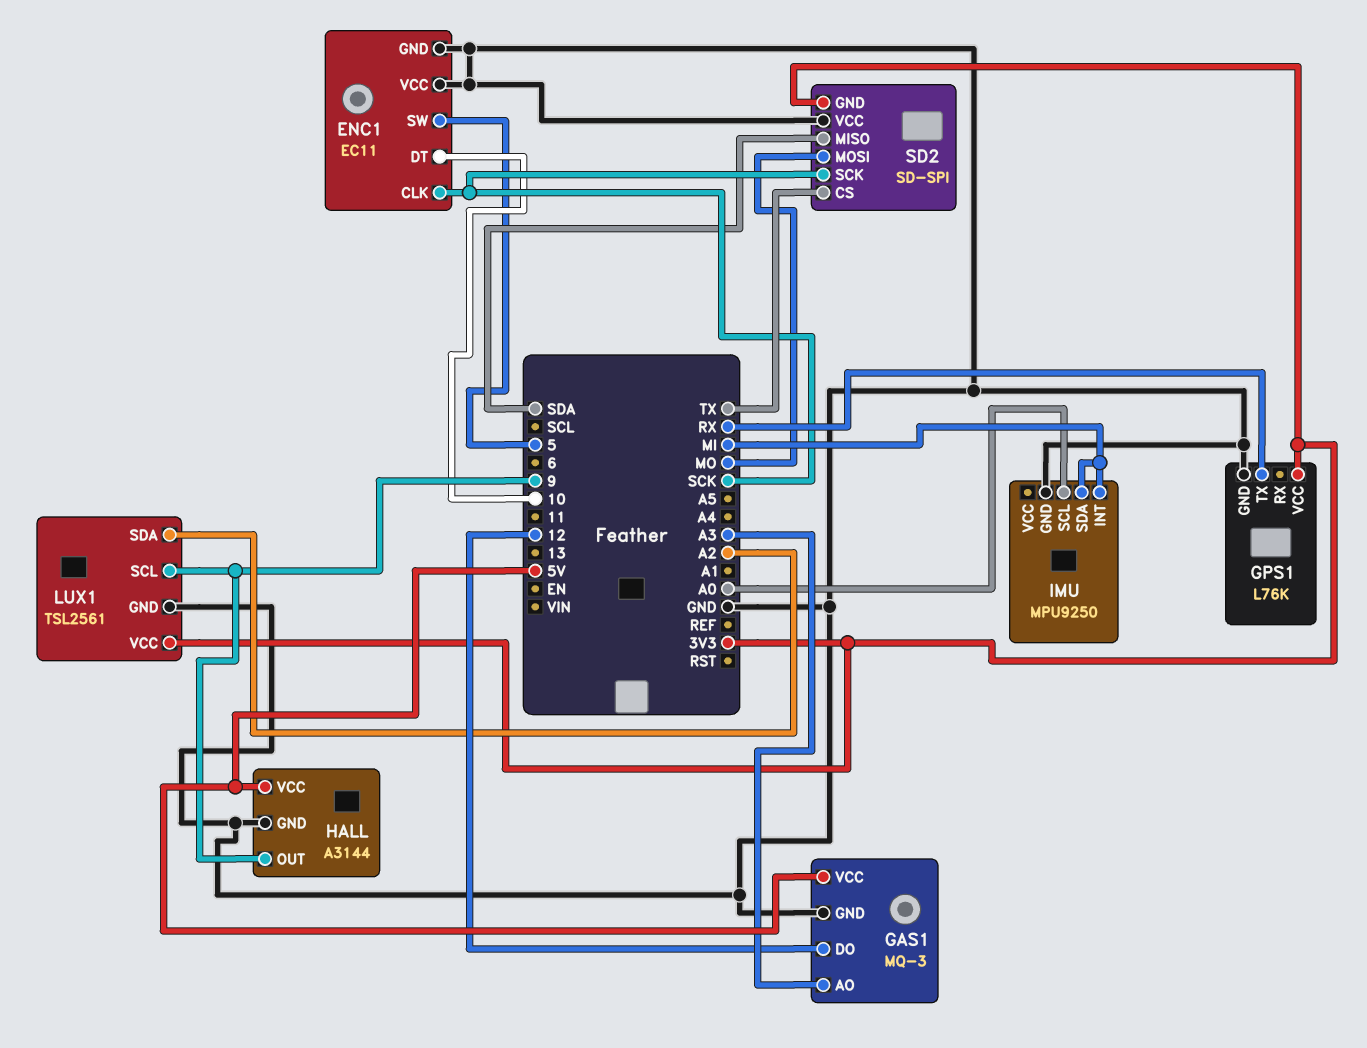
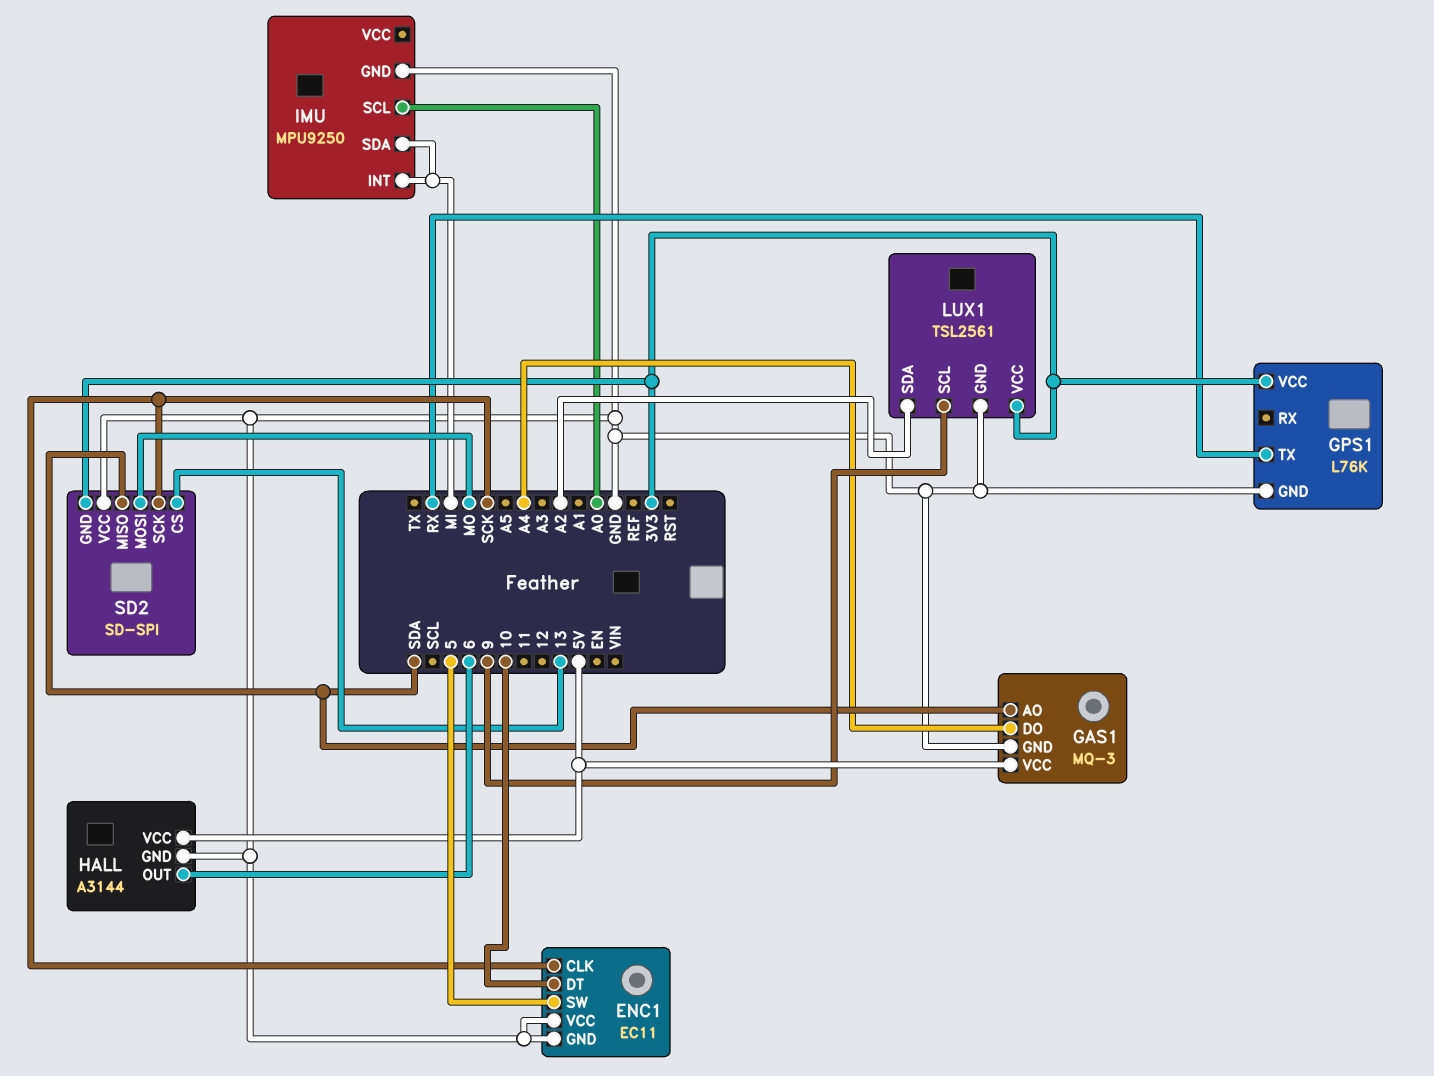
GAS1 pin AO: A3 -> SDA
GAS1 pin DO: 12 -> A4
HALL pin OUT: 9 -> 6
SD2 pin CS: TX -> 13

